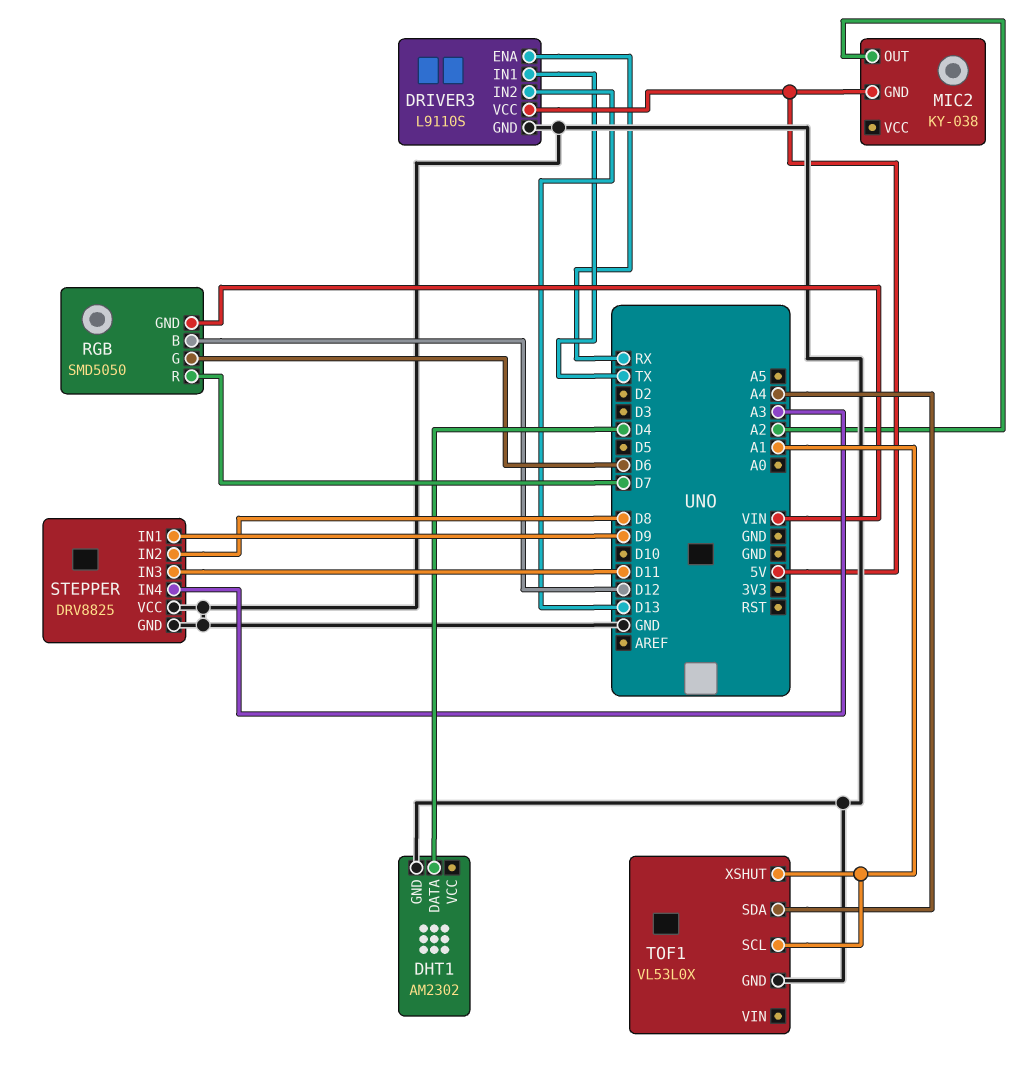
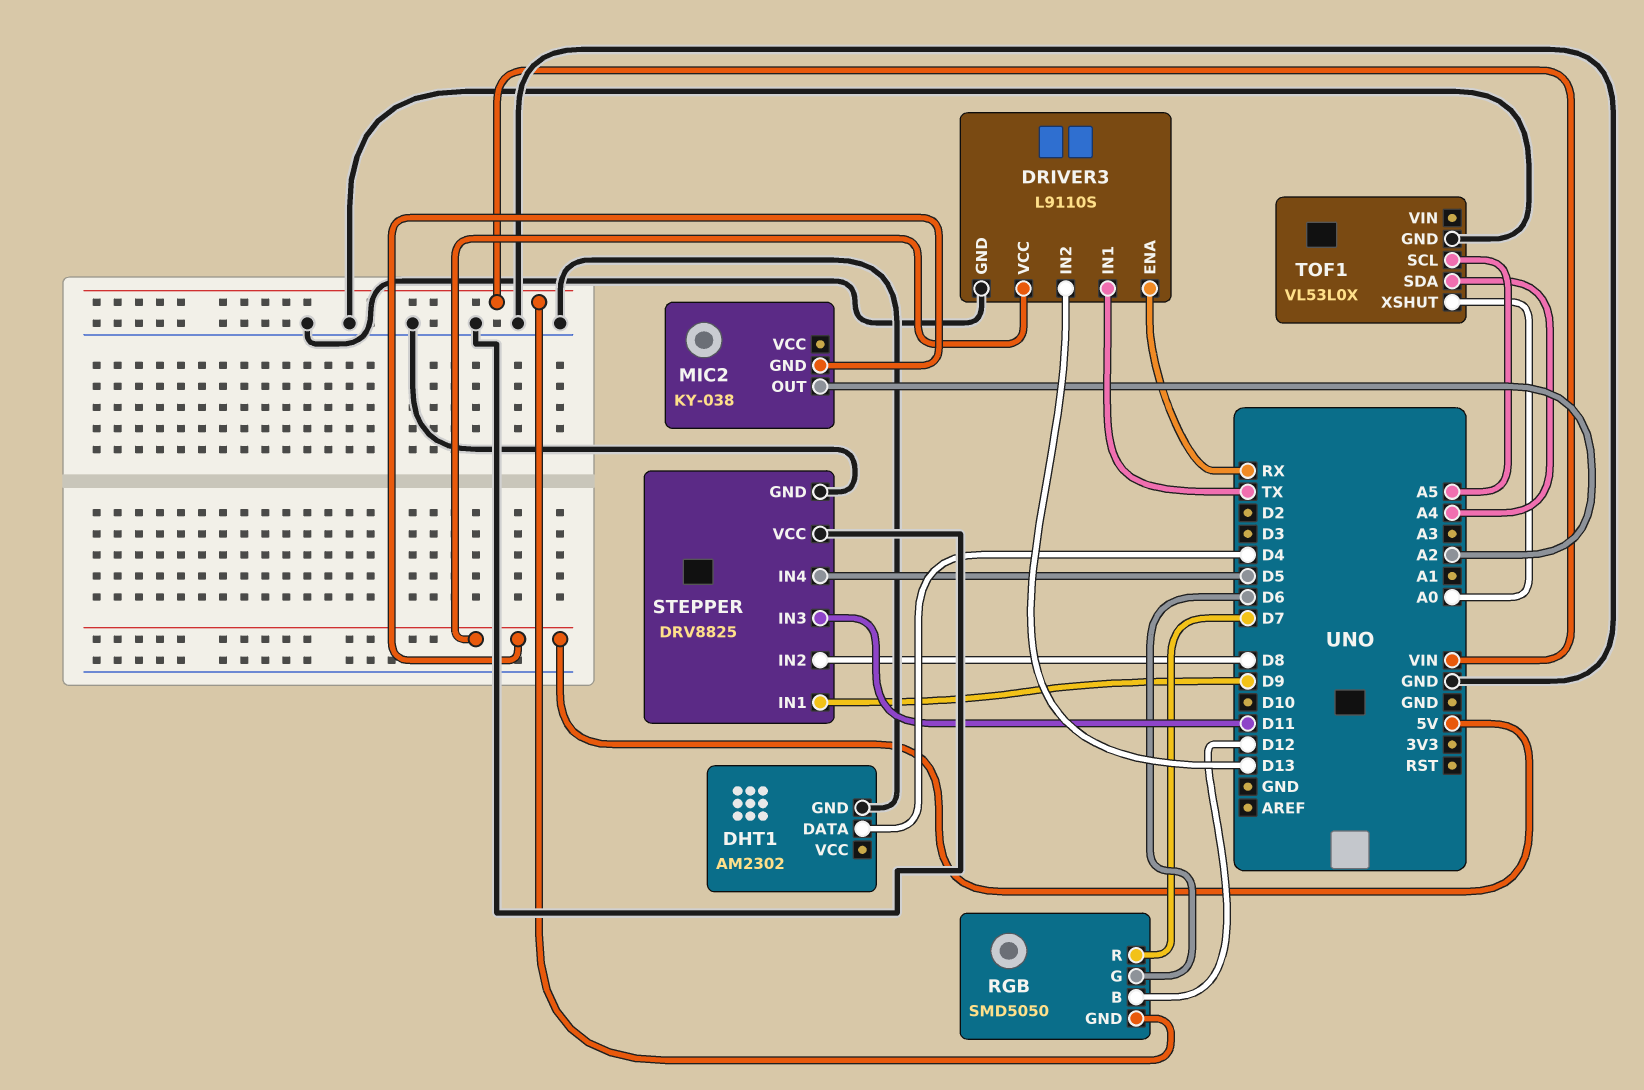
STEPPER pin IN4: A3 -> D5
TOF1 pin SCL: A1 -> A5
TOF1 pin XSHUT: A1 -> A0

